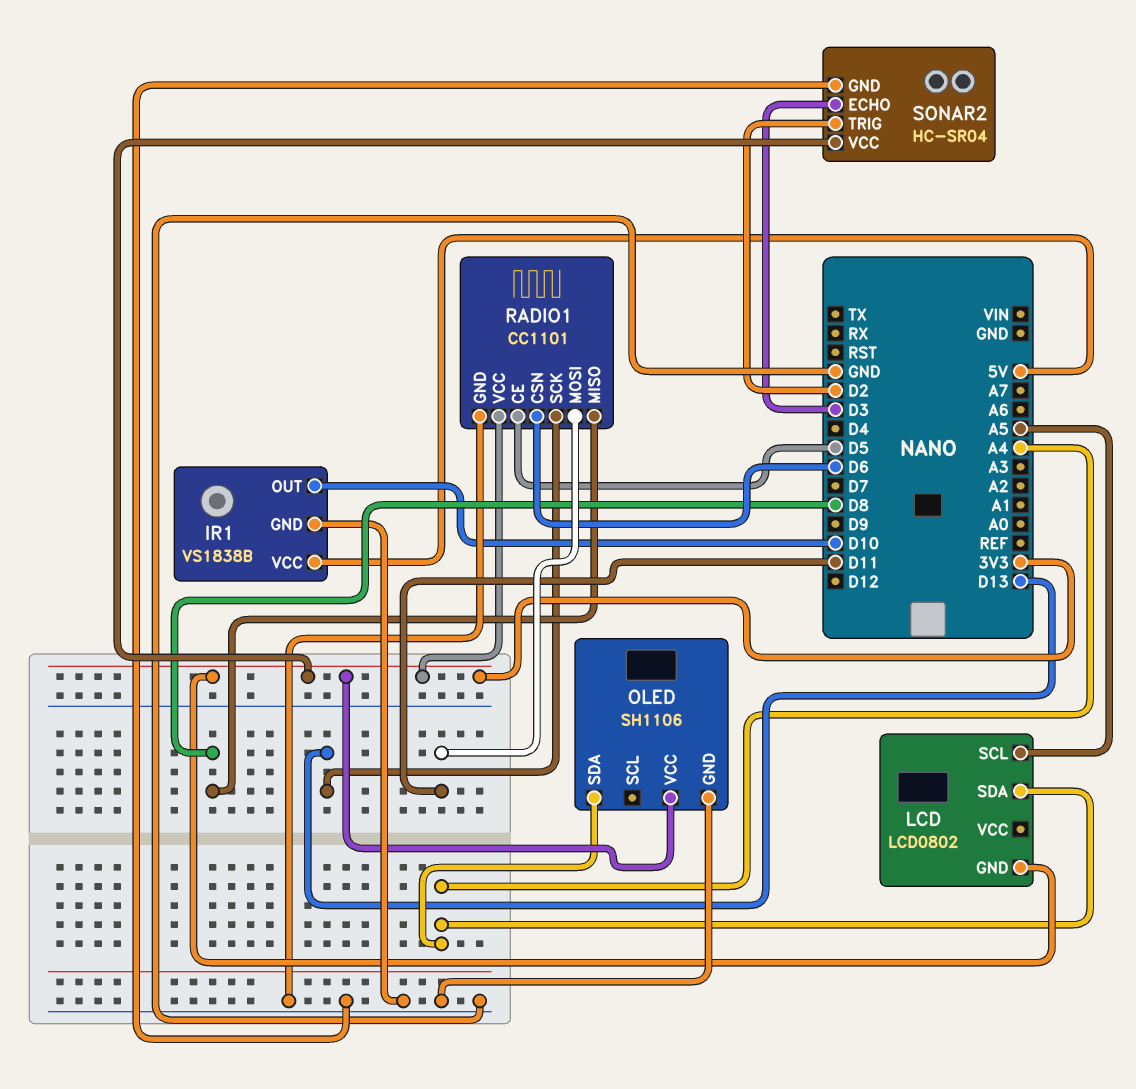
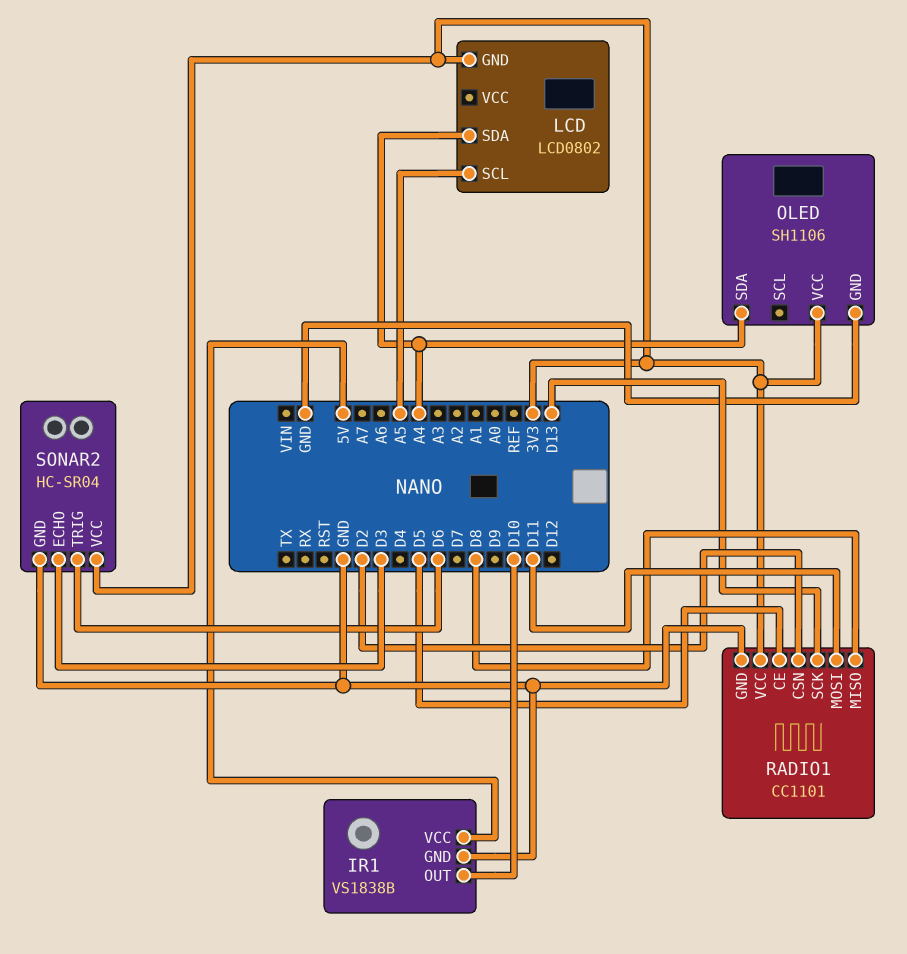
RADIO1 pin CSN: D6 -> D2
SONAR2 pin TRIG: D2 -> D6

